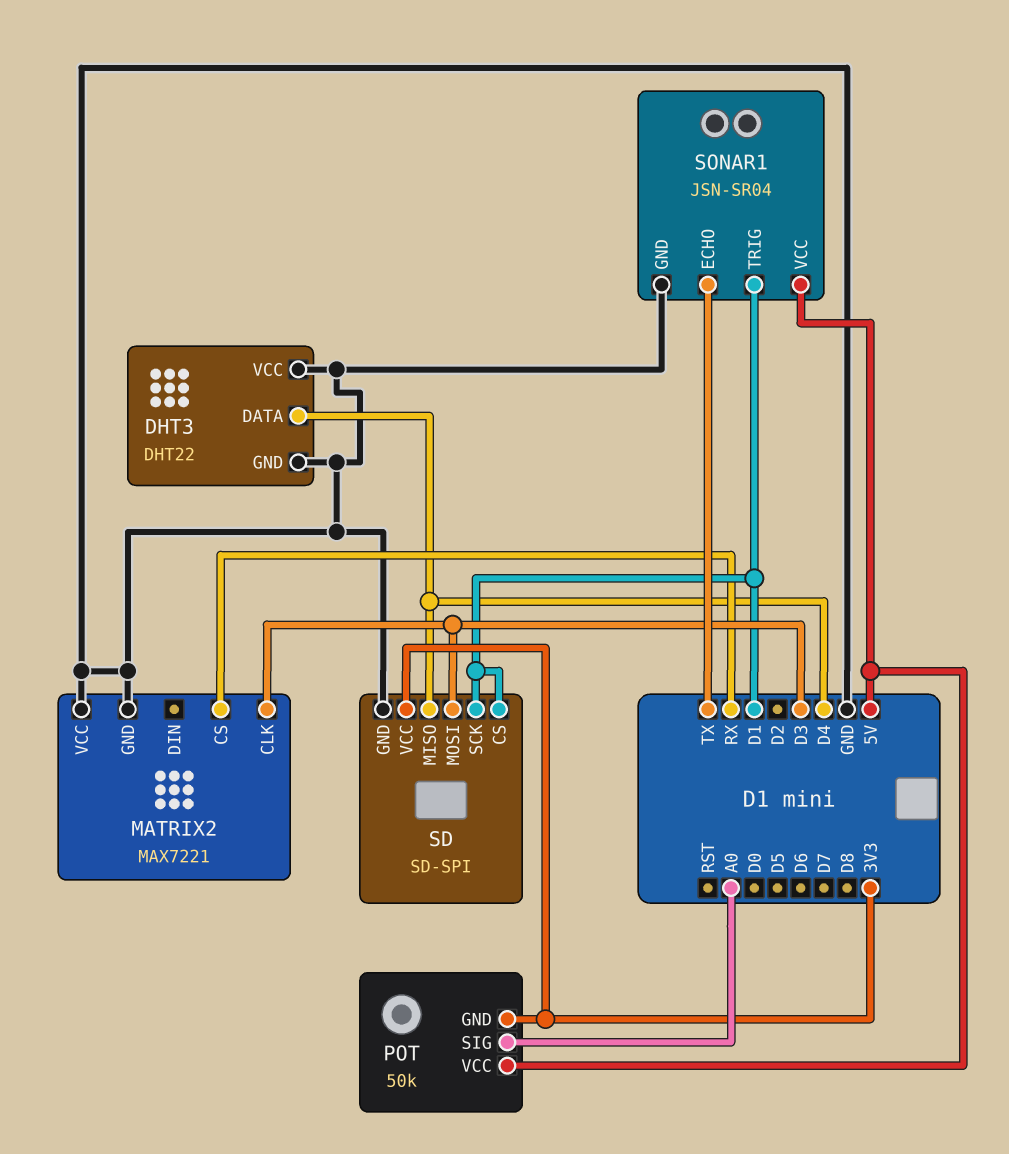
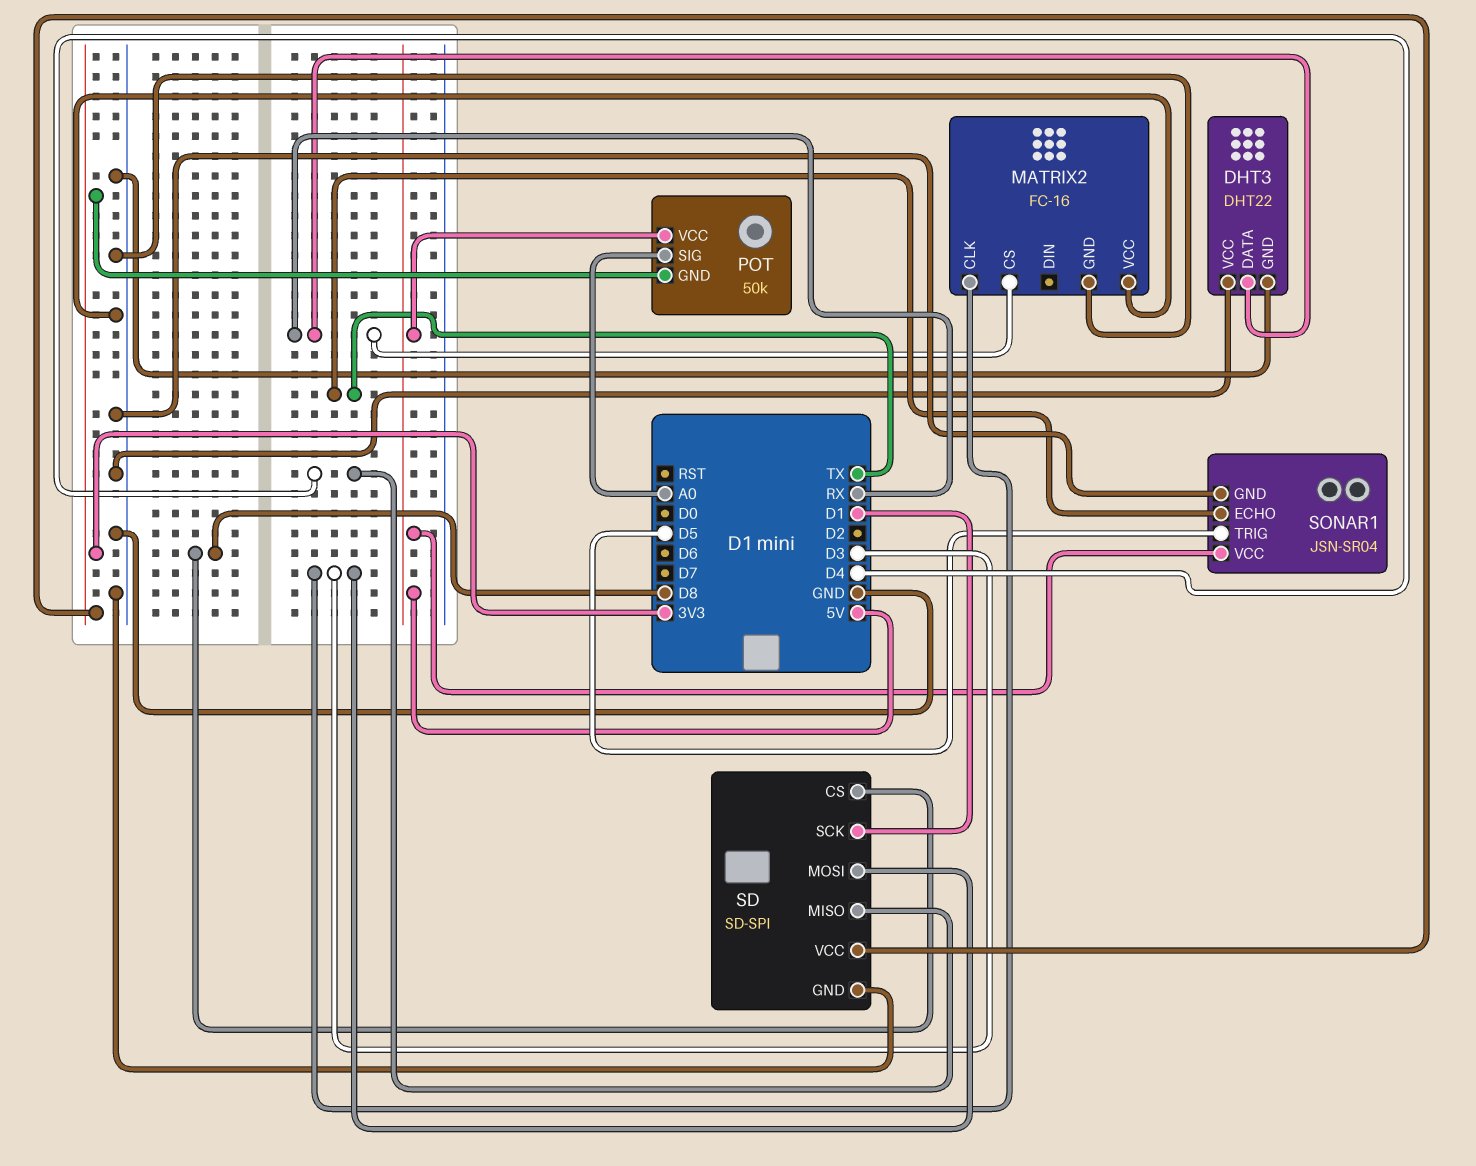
DHT3 pin DATA: D4 -> RX
MATRIX2: MAX7221 -> FC-16
SD pin CS: D1 -> D8
SONAR1 pin TRIG: D1 -> D5

